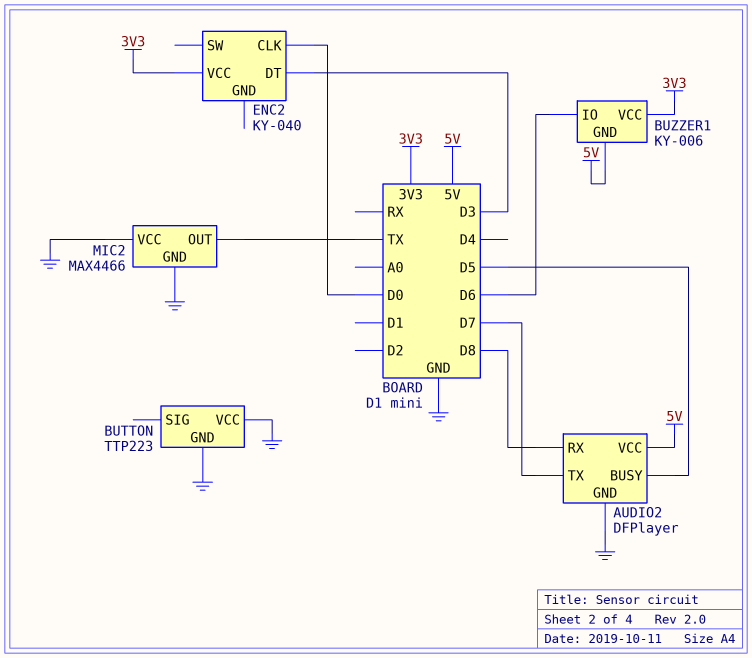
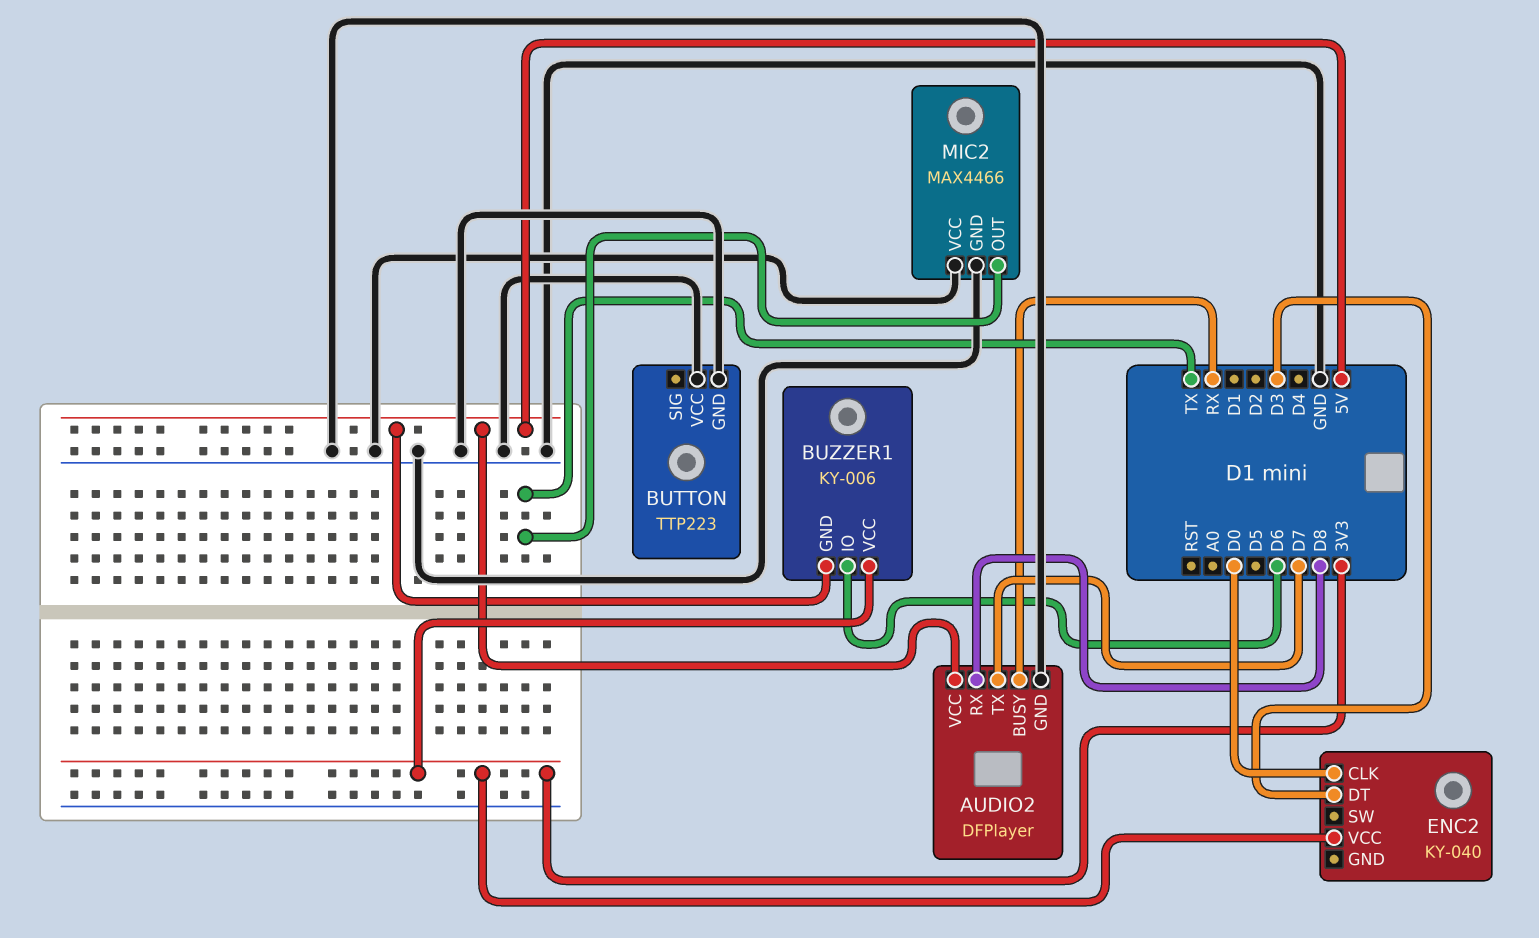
AUDIO2 pin BUSY: D5 -> RX

